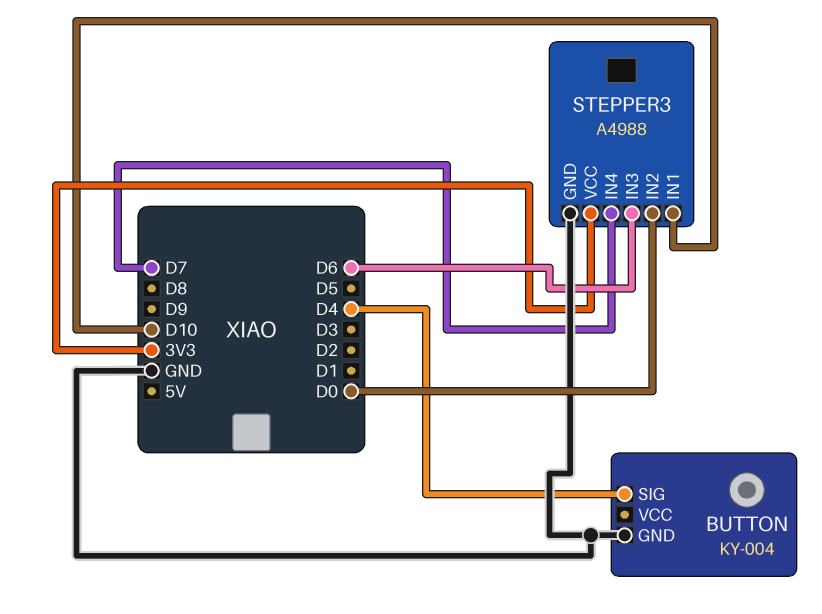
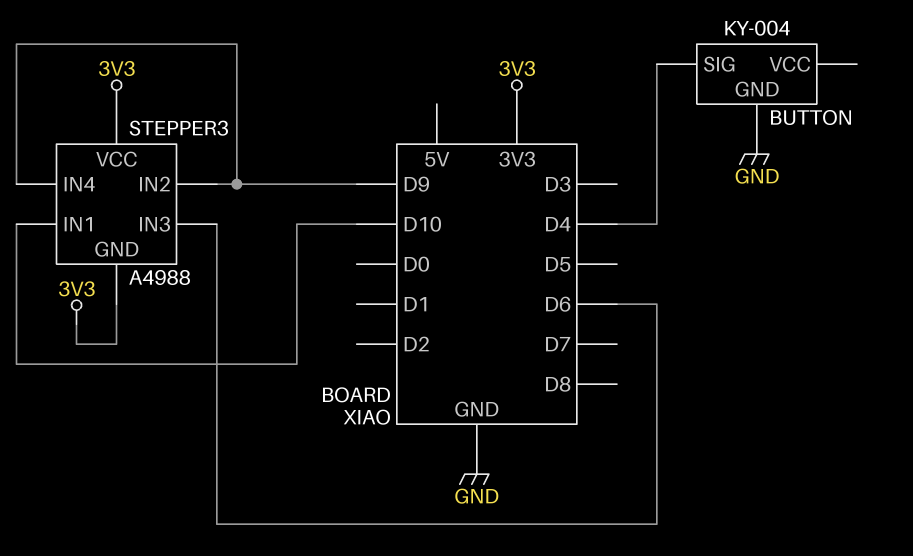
STEPPER3 pin GND: GND -> 3V3
STEPPER3 pin IN2: D0 -> D9
STEPPER3 pin IN4: D7 -> D9

